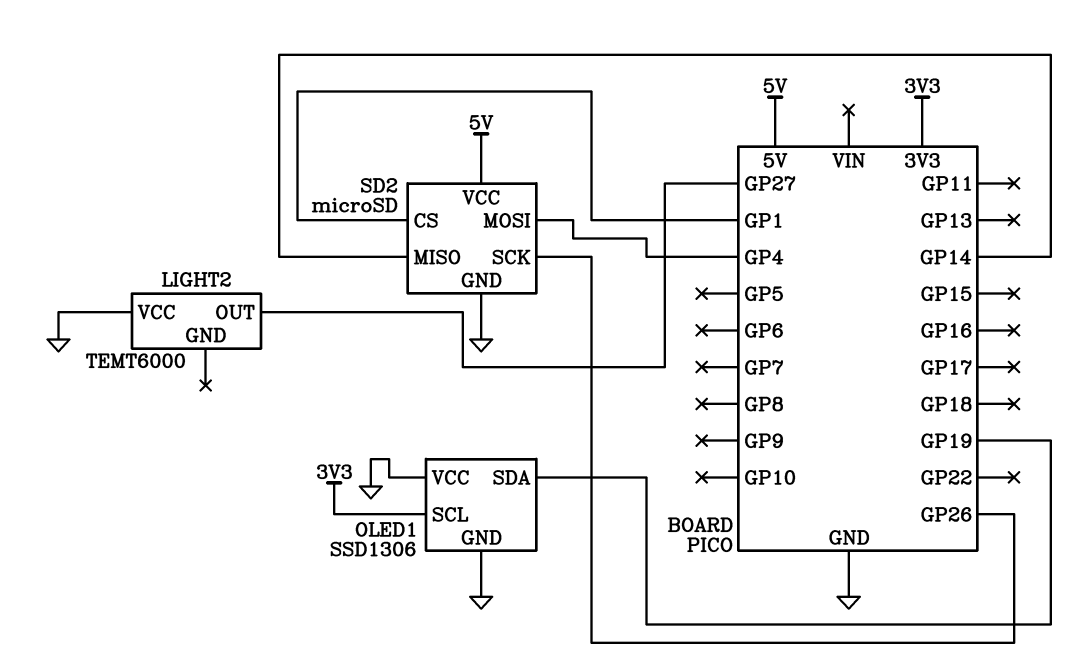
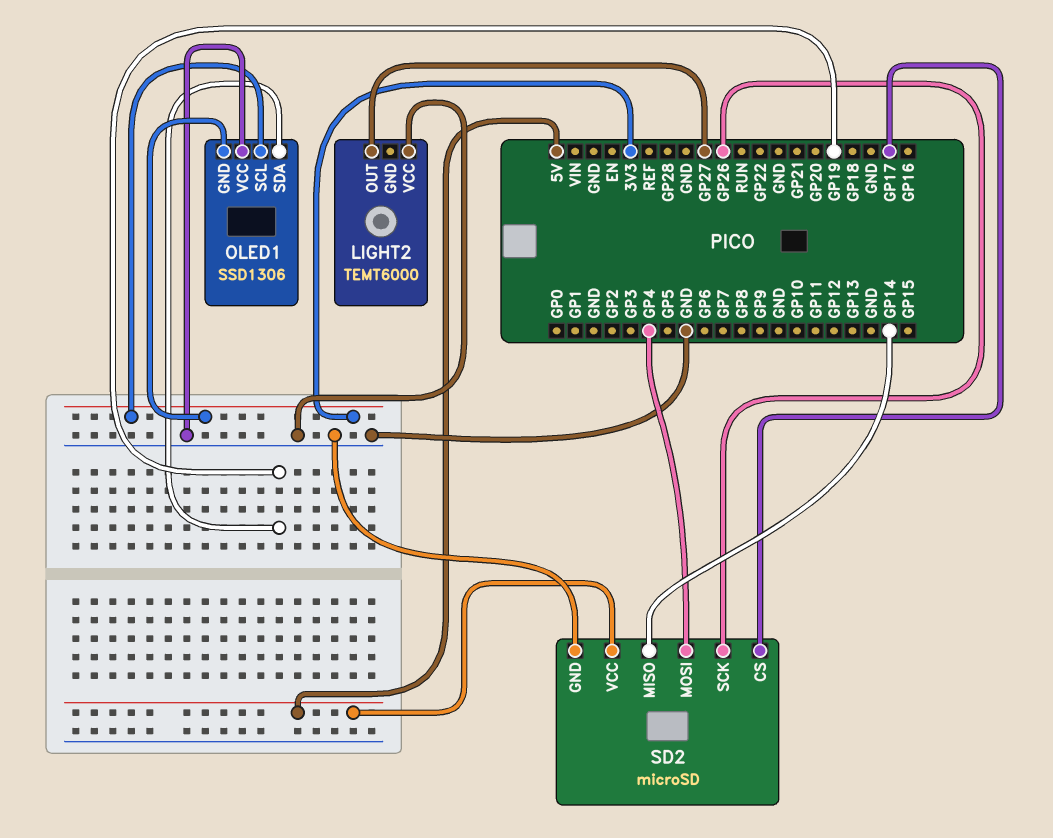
OLED1 pin GND: GND -> 3V3
SD2 pin CS: GP1 -> GP17

